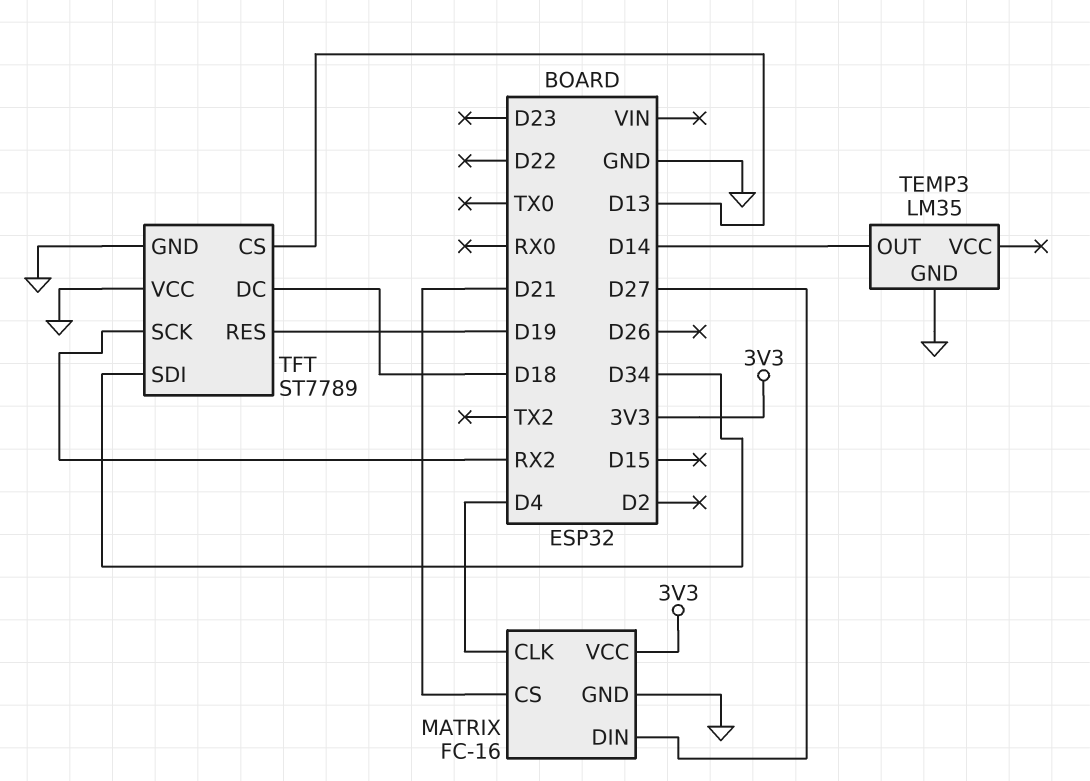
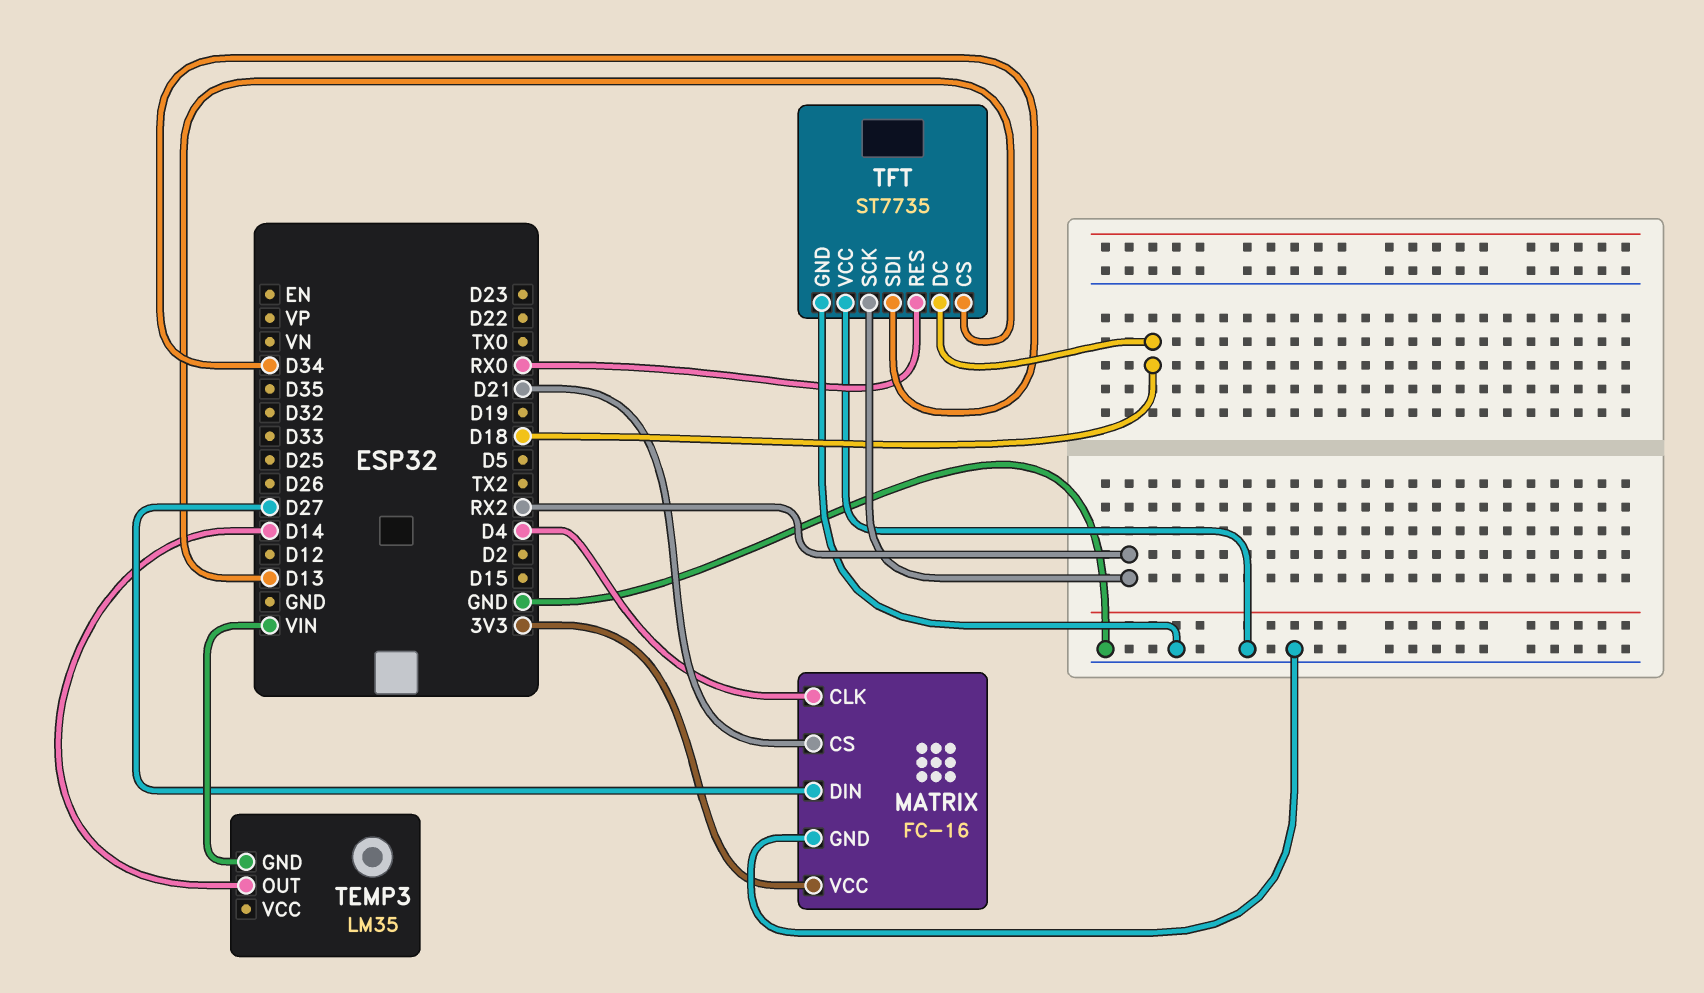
TEMP3 pin GND: GND -> VIN
TFT: ST7789 -> ST7735
TFT pin RES: D19 -> RX0

